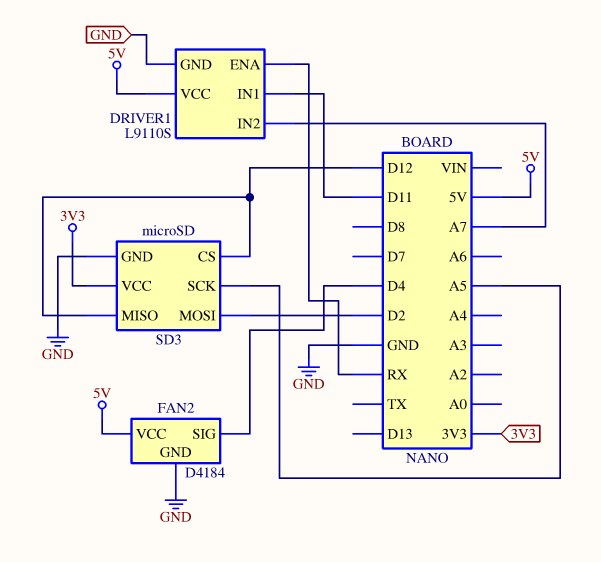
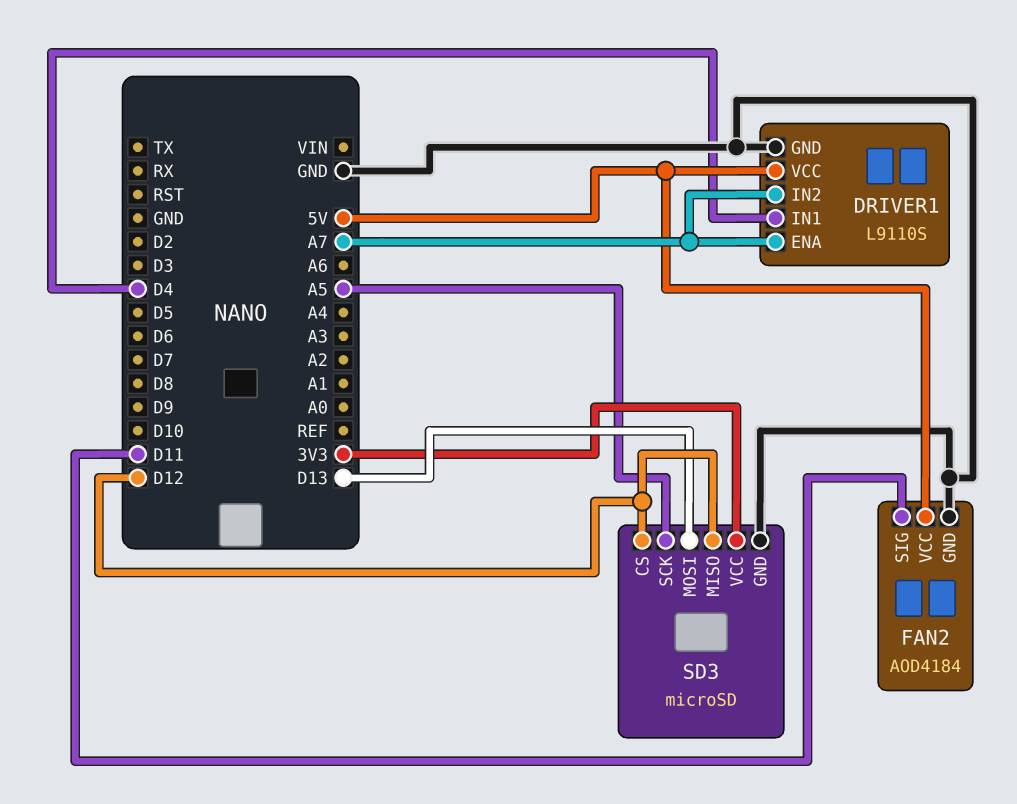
DRIVER1 pin ENA: RX -> A7
DRIVER1 pin IN1: D11 -> D4
FAN2: D4184 -> AOD4184
FAN2 pin SIG: D4 -> D11
SD3 pin MOSI: D2 -> D13

